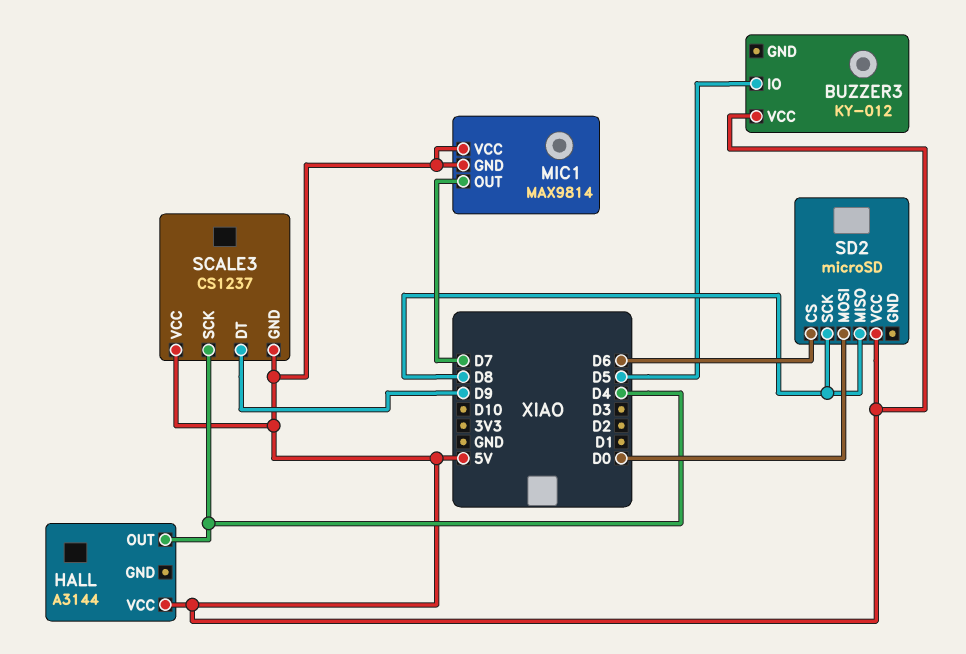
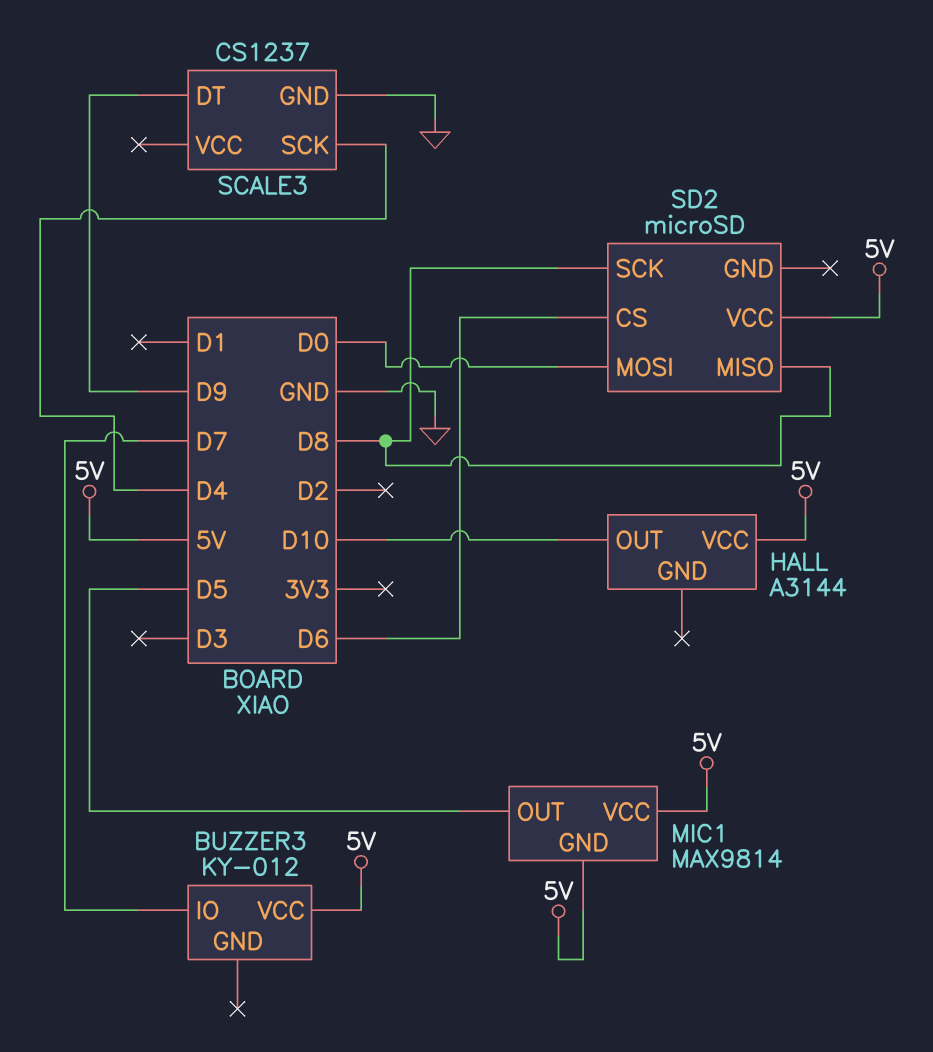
BUZZER3 pin IO: D5 -> D7
HALL pin OUT: D4 -> D10
MIC1 pin OUT: D7 -> D5
SCALE3 pin GND: 5V -> GND
SCALE3 pin VCC: 5V -> none

